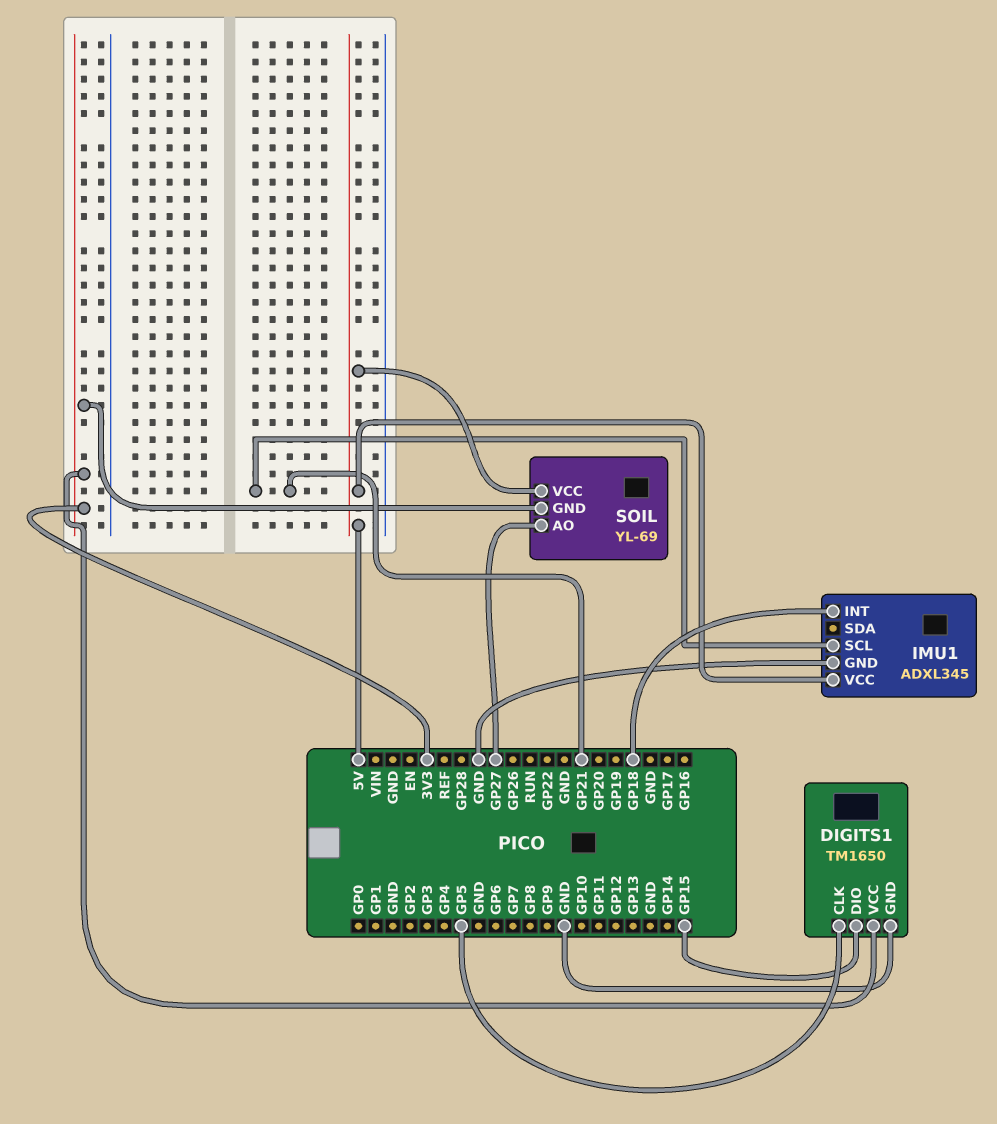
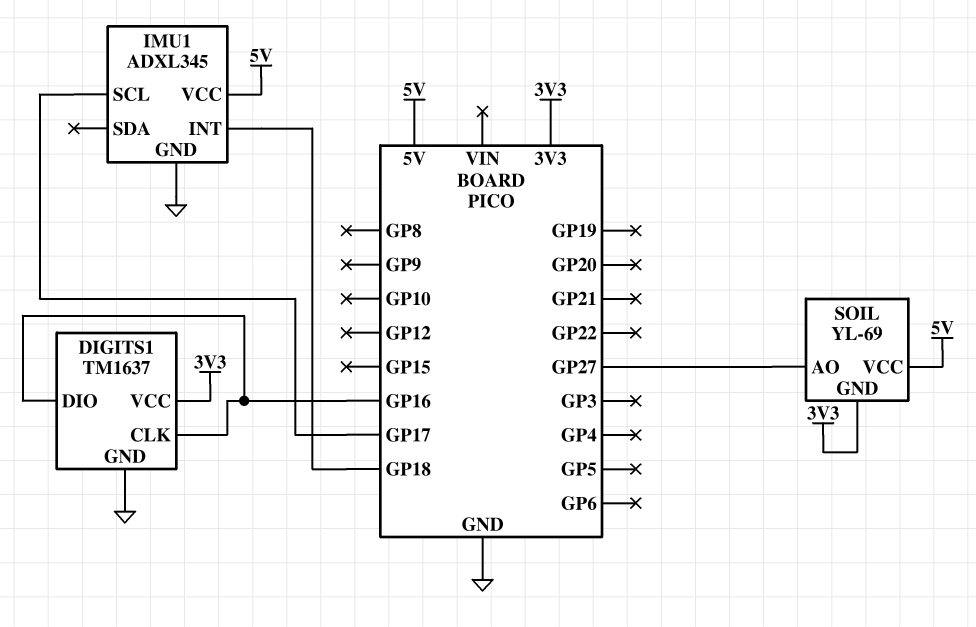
DIGITS1: TM1650 -> TM1637
DIGITS1 pin CLK: GP5 -> GP16
DIGITS1 pin DIO: GP15 -> GP16
IMU1 pin SCL: GP21 -> GP17

